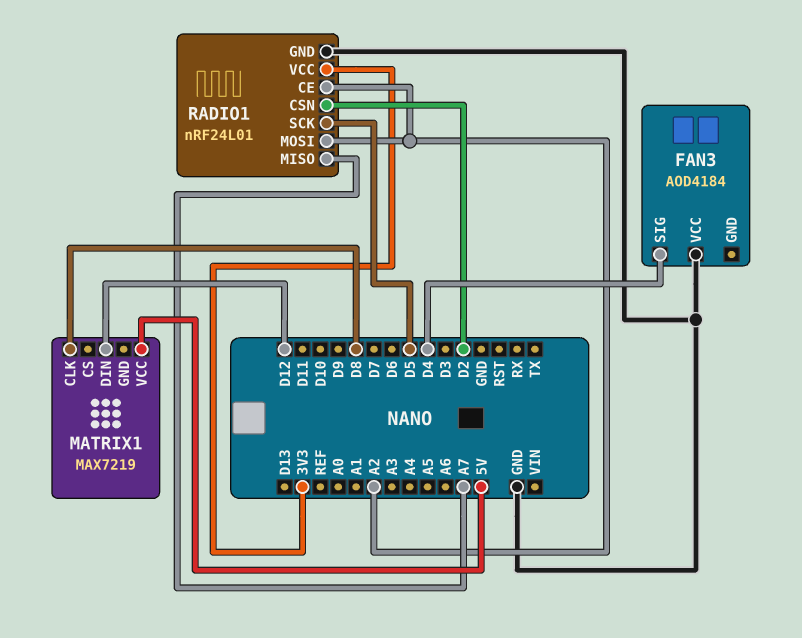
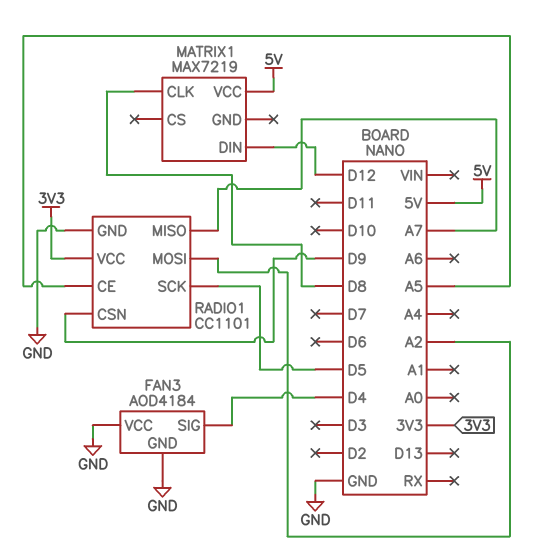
FAN3 pin GND: none -> GND
RADIO1: nRF24L01 -> CC1101
RADIO1 pin CE: A2 -> A5
RADIO1 pin CSN: D2 -> D9

